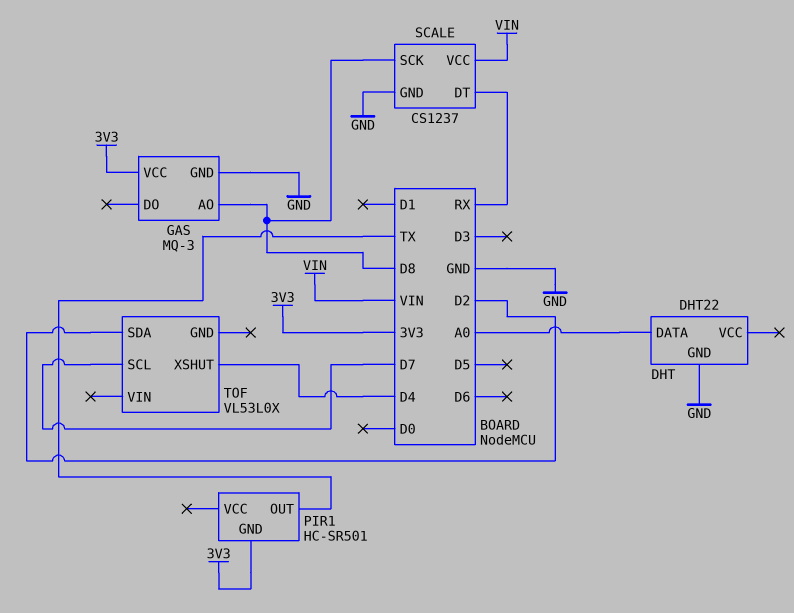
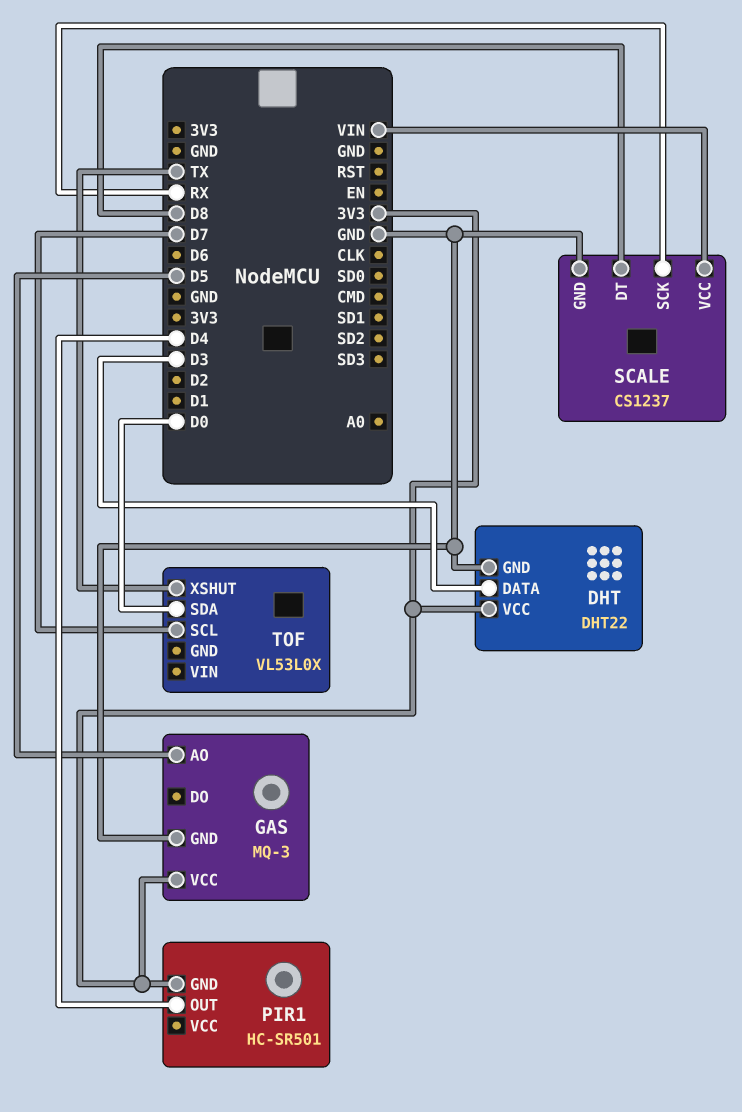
DHT pin DATA: A0 -> D3
DHT pin VCC: none -> 3V3
GAS pin AO: D8 -> D5
PIR1 pin OUT: TX -> D4
SCALE pin DT: RX -> D8
SCALE pin SCK: D8 -> RX
TOF pin SDA: D2 -> D0
TOF pin XSHUT: D4 -> TX

